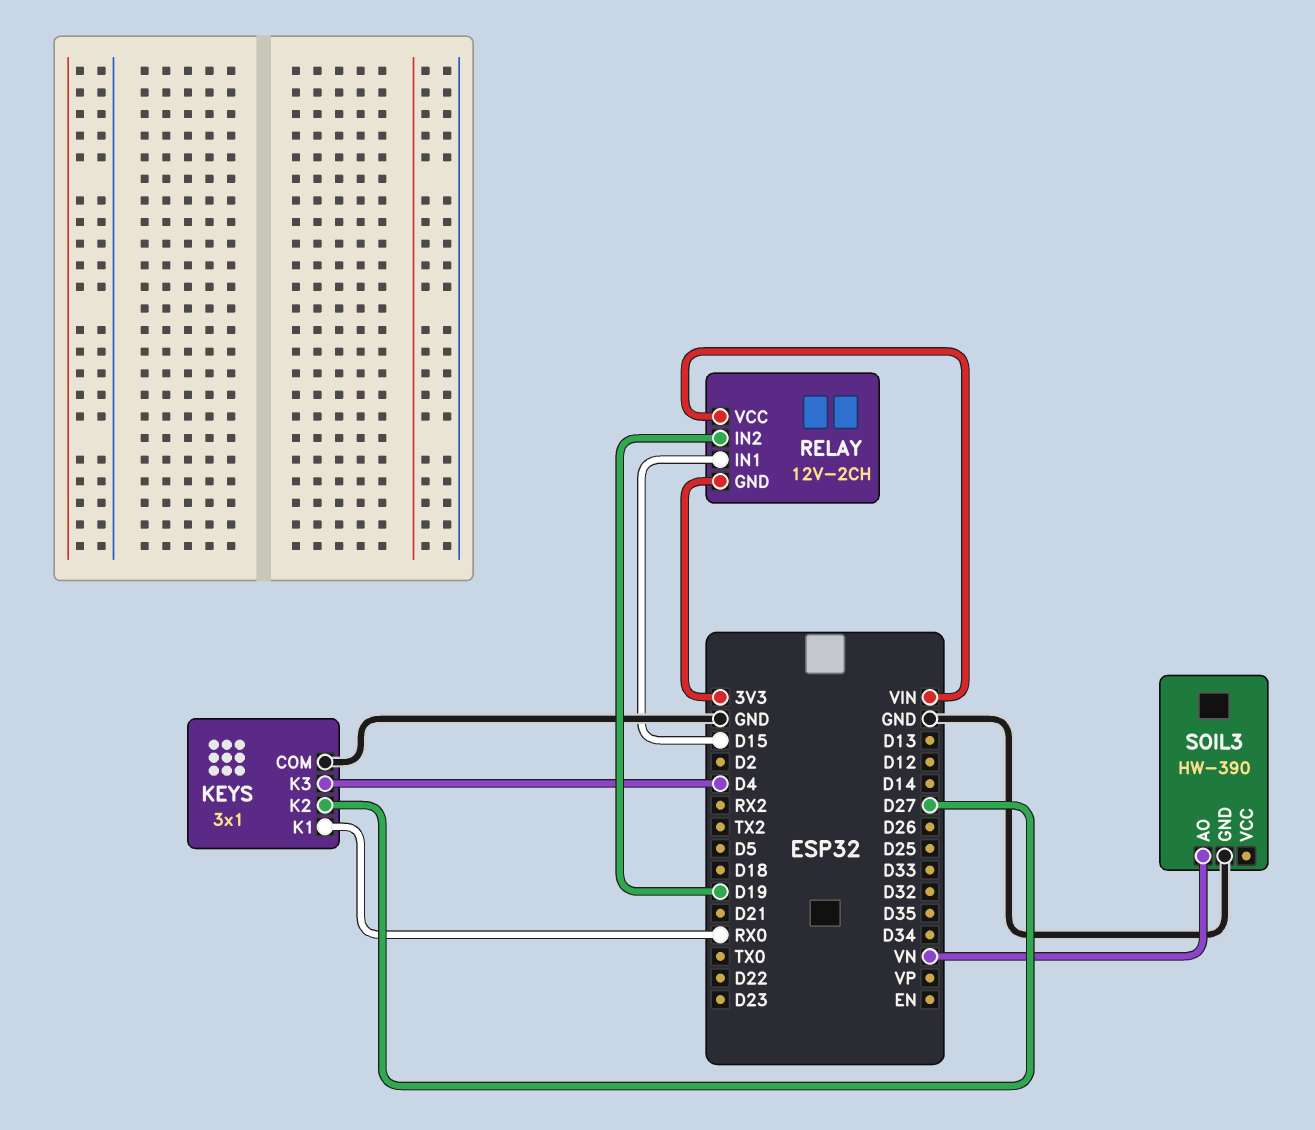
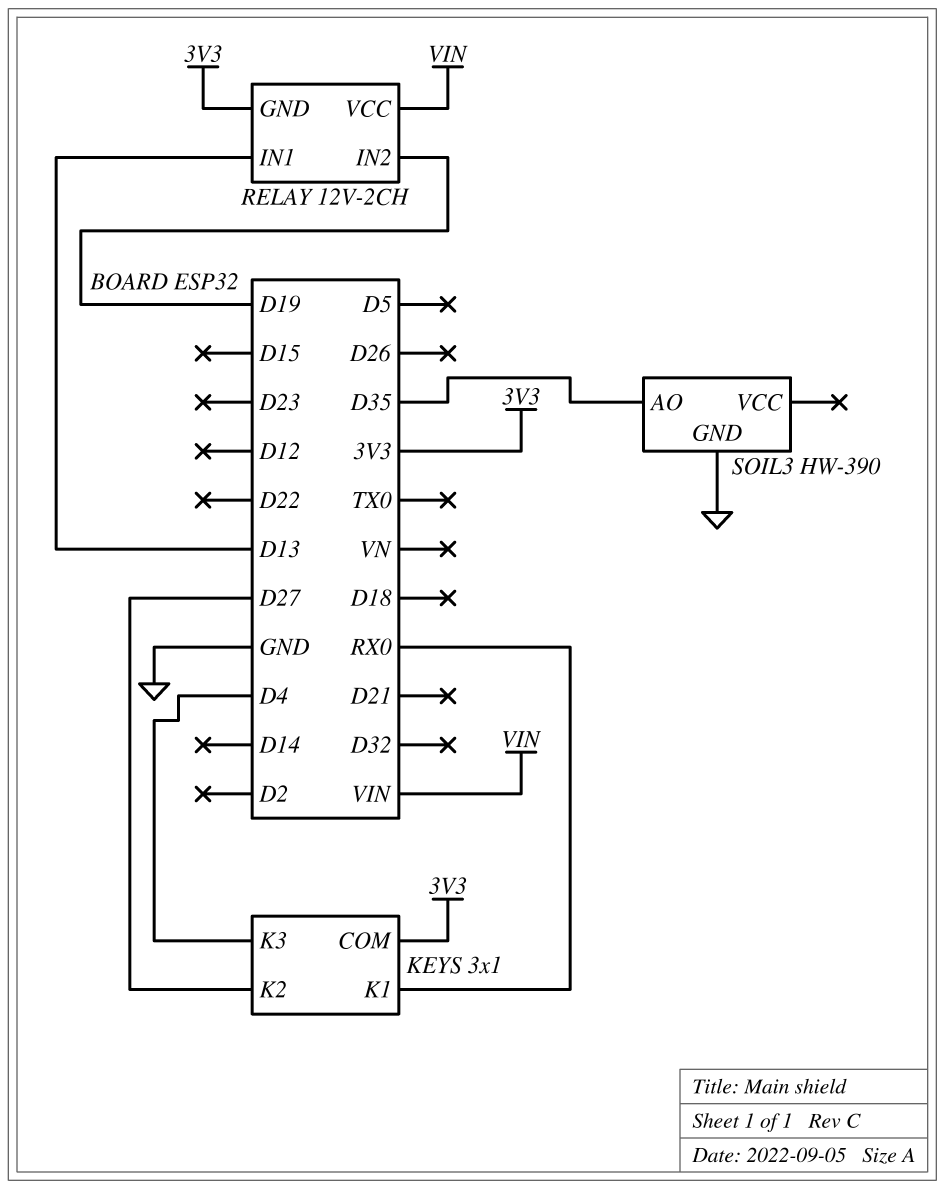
KEYS pin COM: GND -> 3V3
RELAY pin IN1: D15 -> D13
SOIL3 pin AO: VN -> D35

